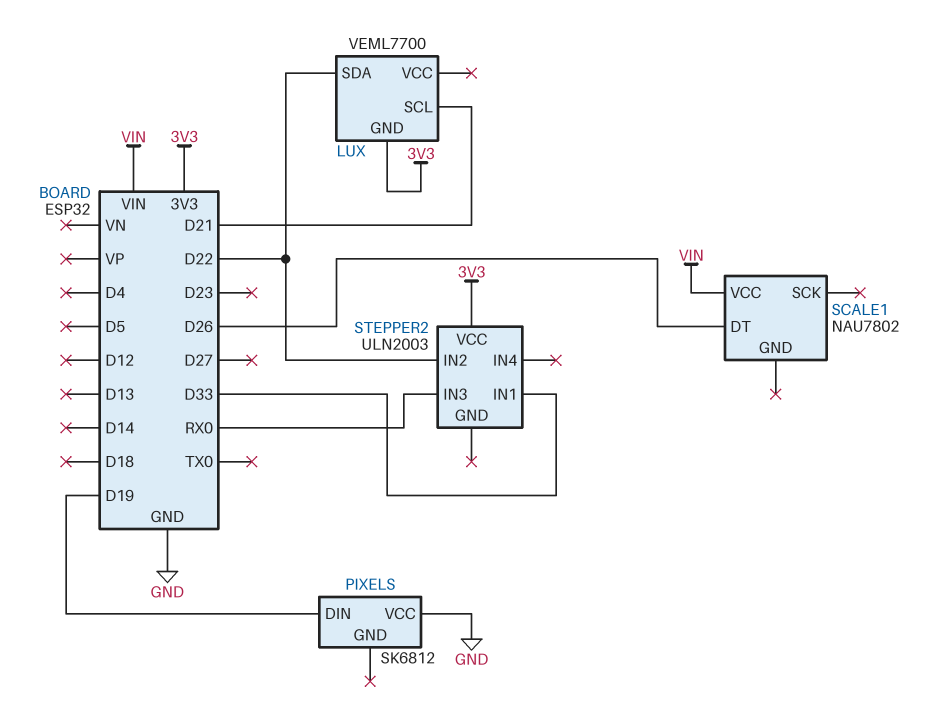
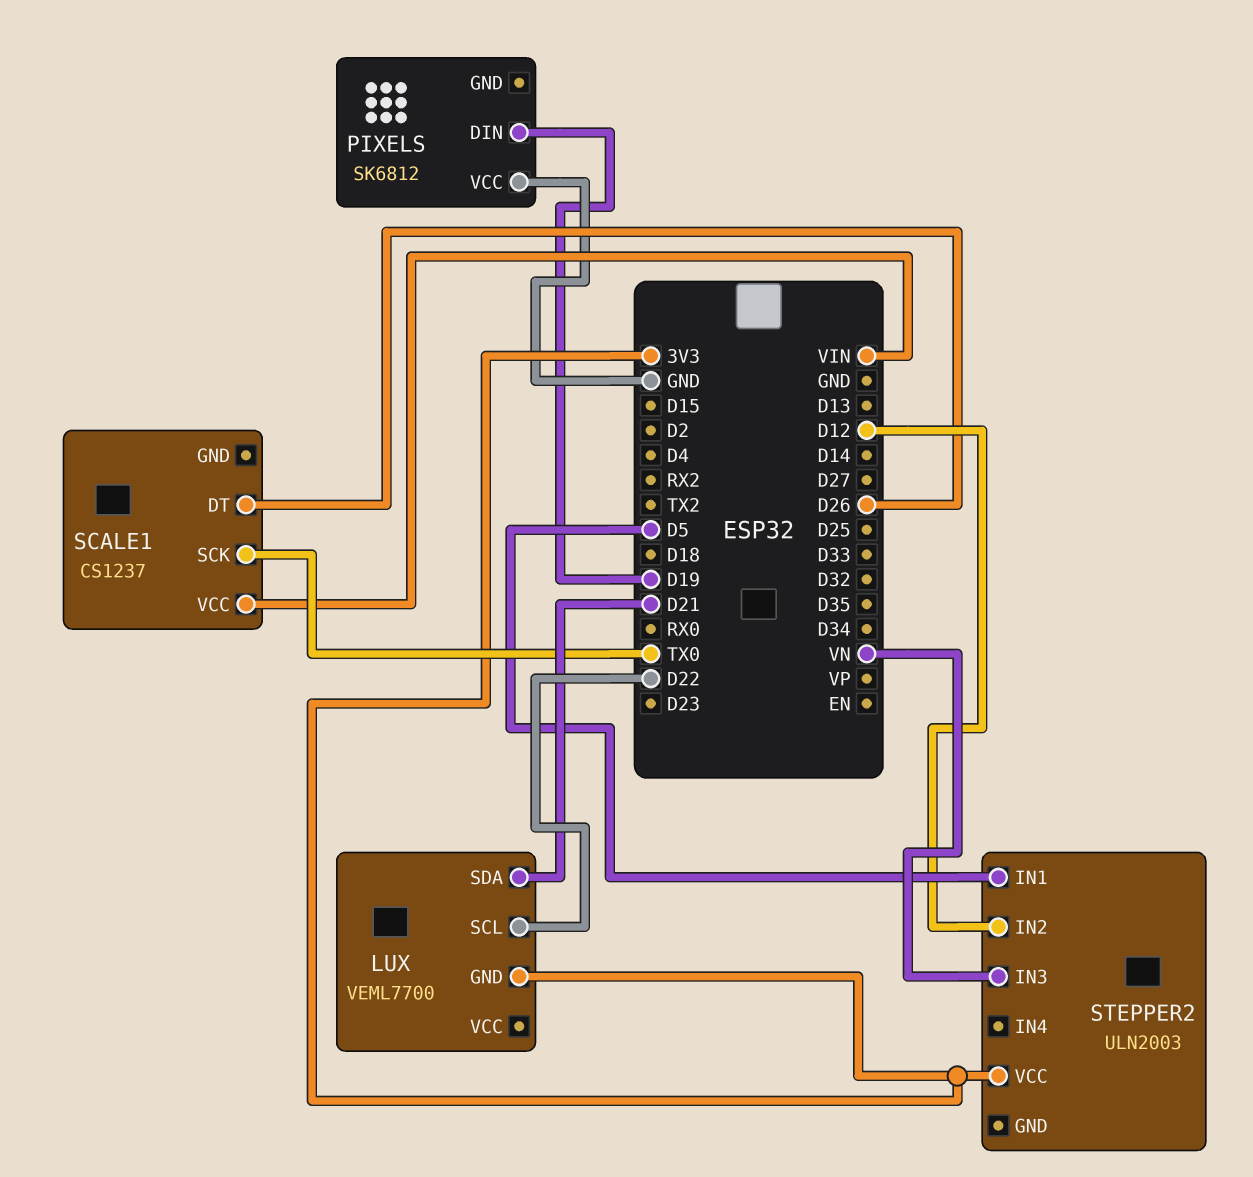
LUX pin SCL: D21 -> D22
LUX pin SDA: D22 -> D21
SCALE1: NAU7802 -> CS1237
SCALE1 pin SCK: none -> TX0
STEPPER2 pin IN1: D33 -> D5
STEPPER2 pin IN2: D22 -> D12
STEPPER2 pin IN3: RX0 -> VN

